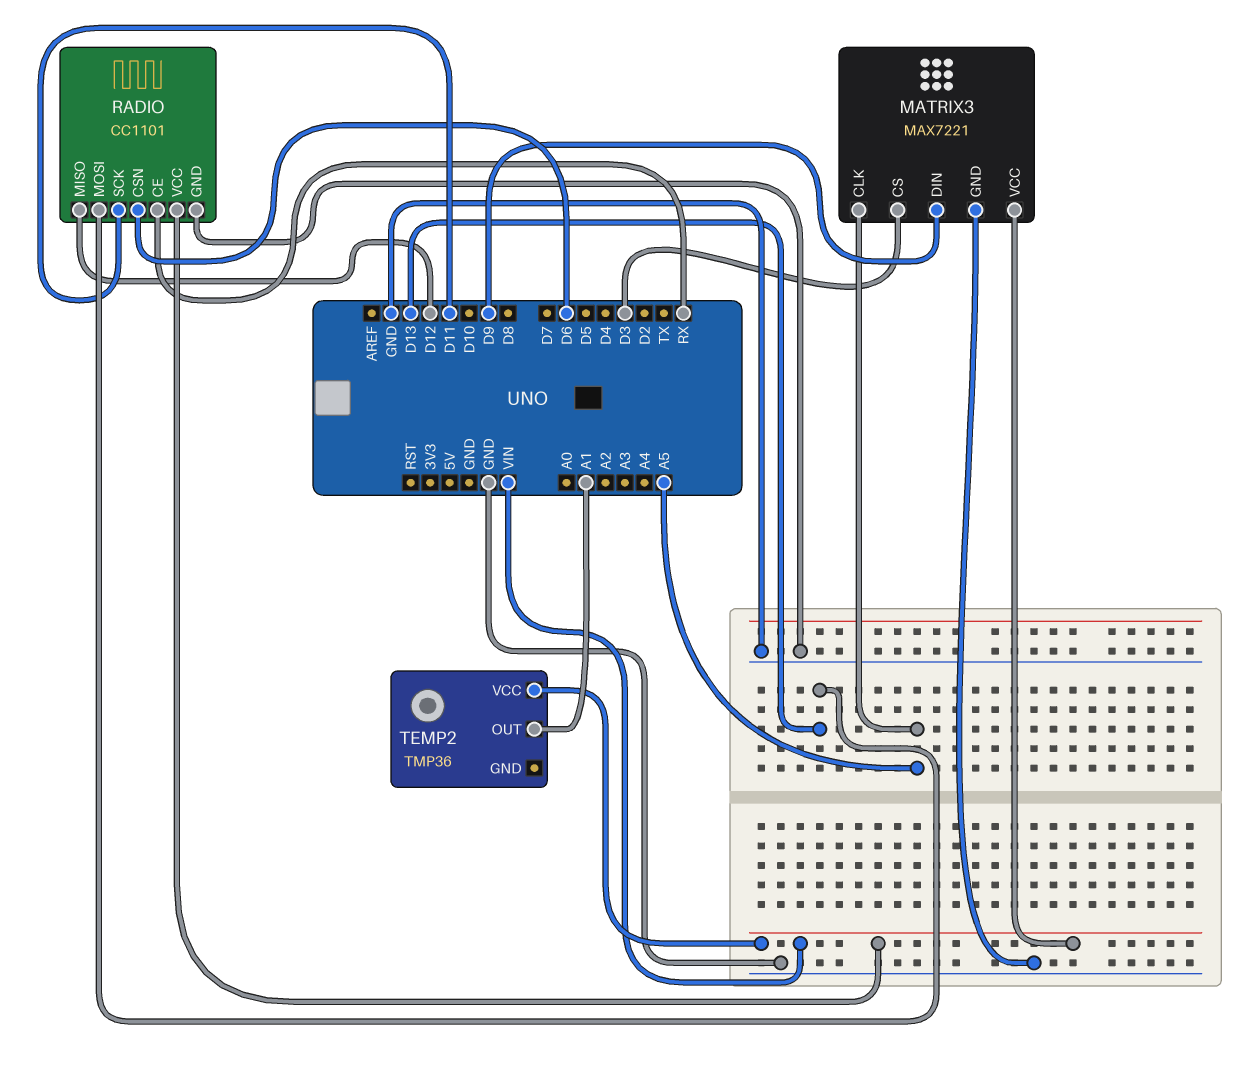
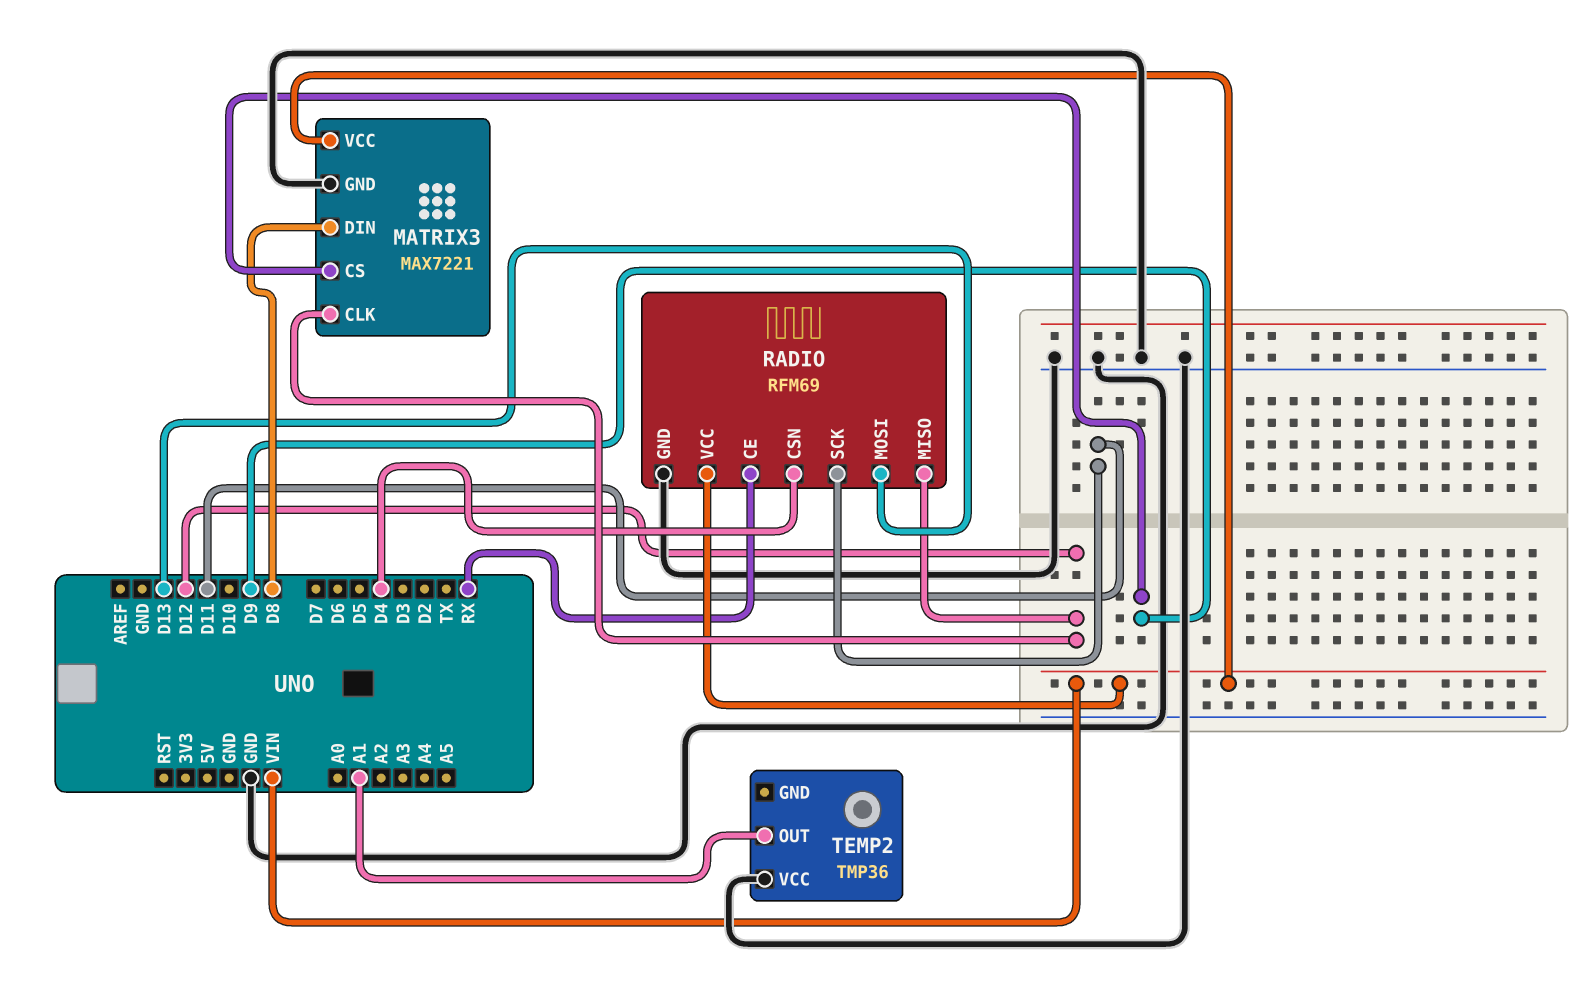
MATRIX3 pin CLK: A5 -> D12
MATRIX3 pin CS: D3 -> D9
MATRIX3 pin DIN: D9 -> D8
RADIO: CC1101 -> RFM69
RADIO pin CSN: D6 -> D4
TEMP2 pin VCC: VIN -> GND

